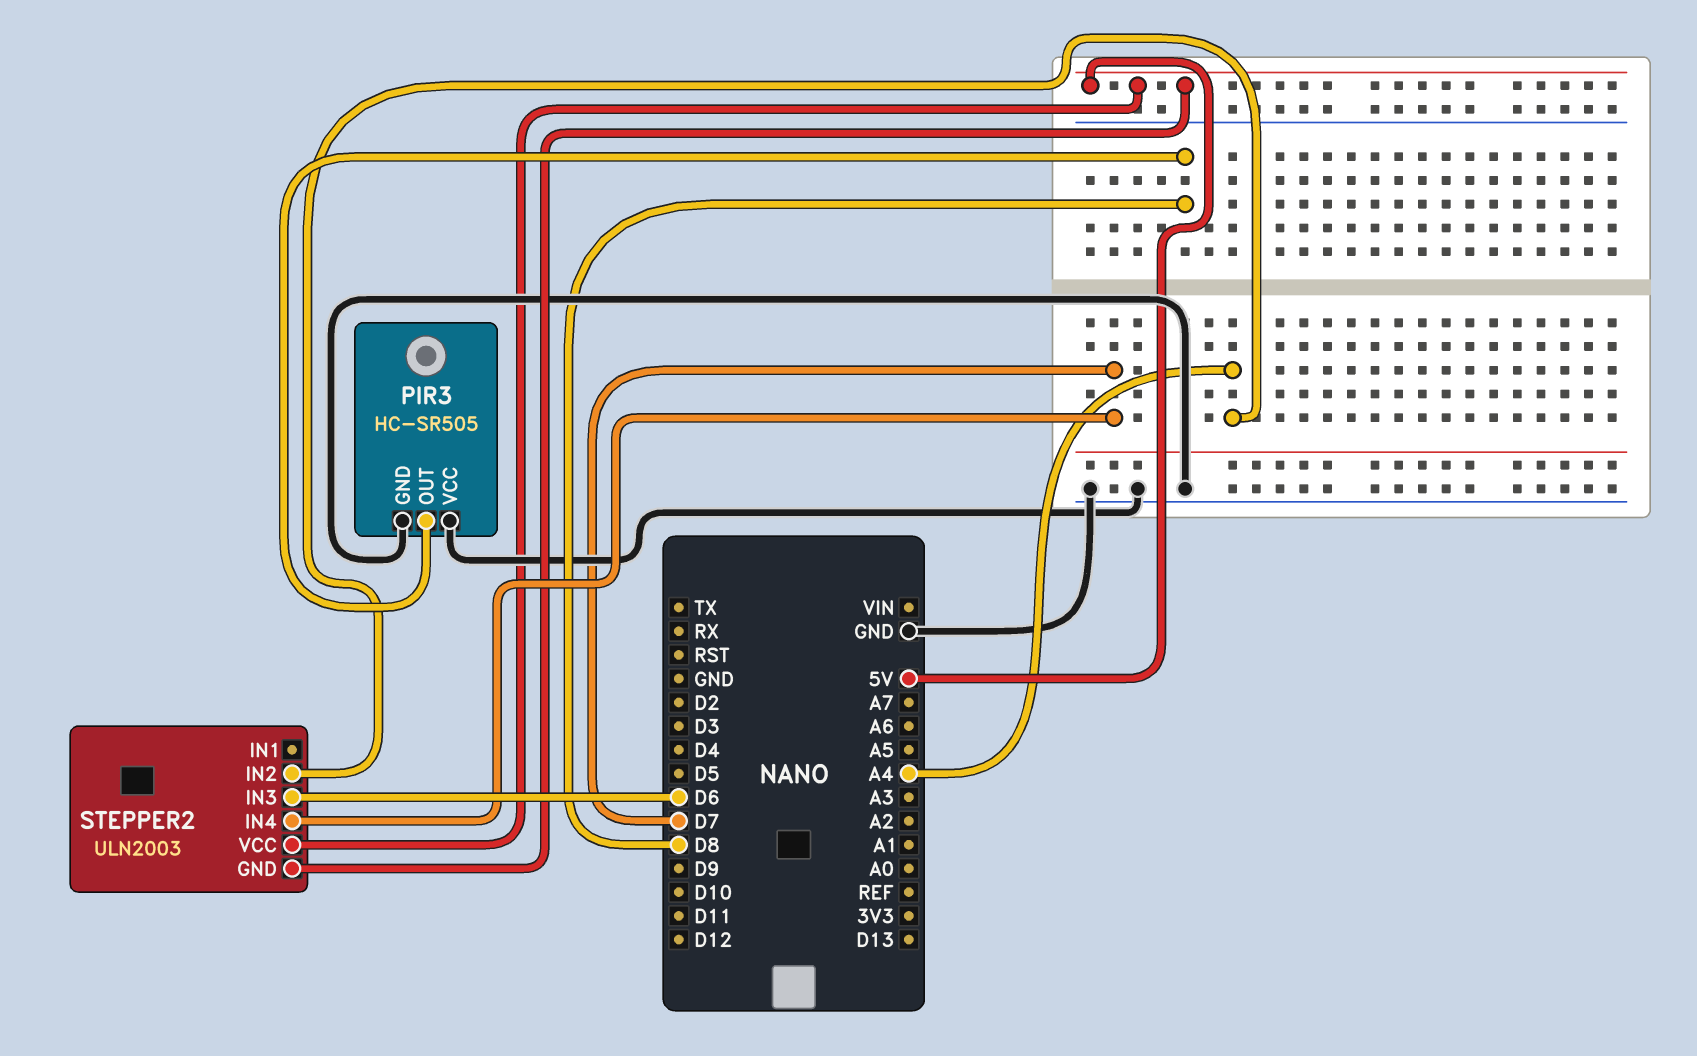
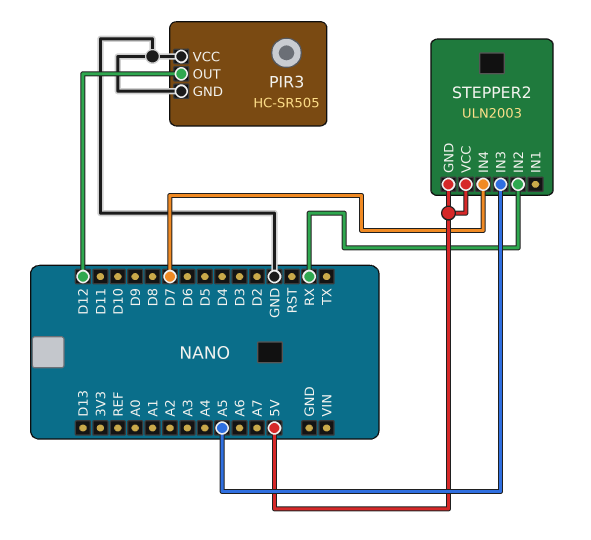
PIR3 pin OUT: D8 -> D12
STEPPER2 pin IN2: A4 -> RX
STEPPER2 pin IN3: D6 -> A5

